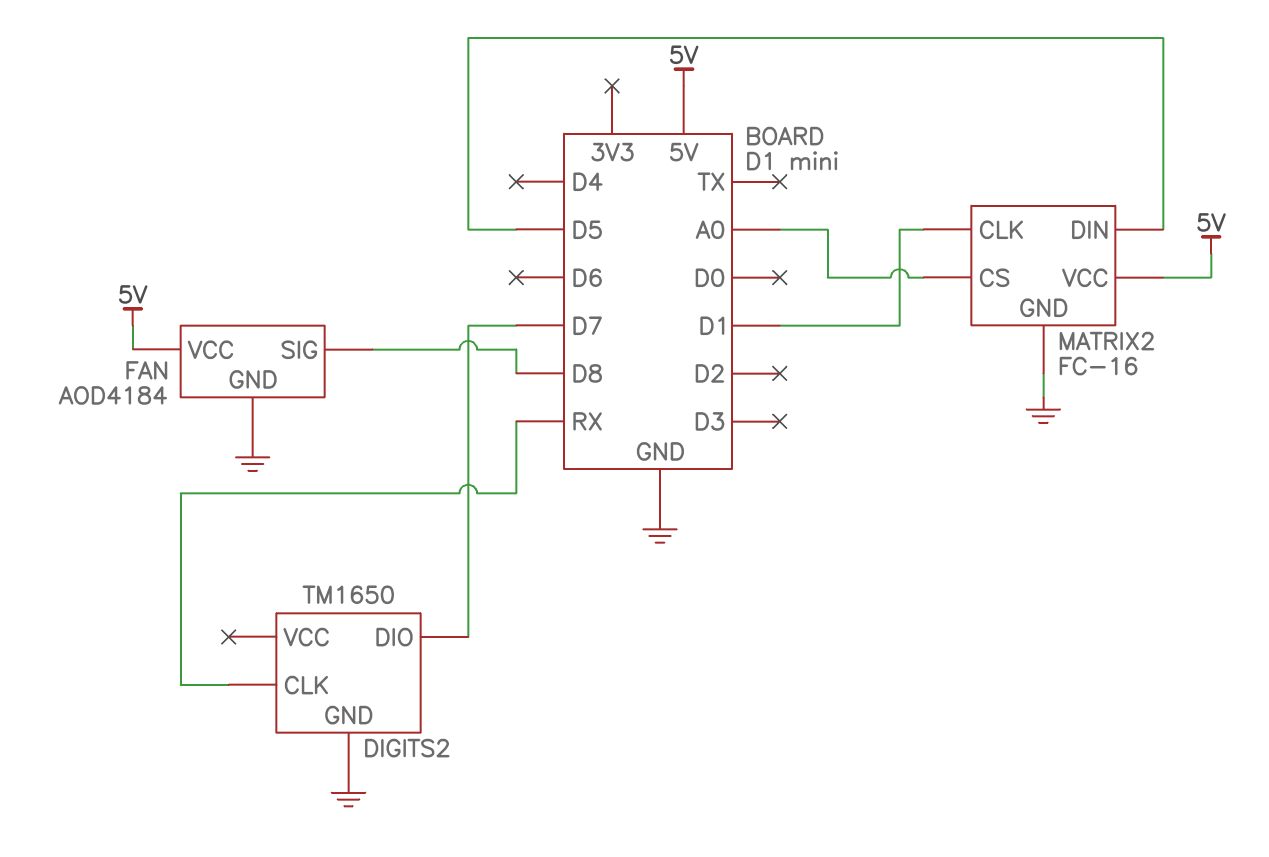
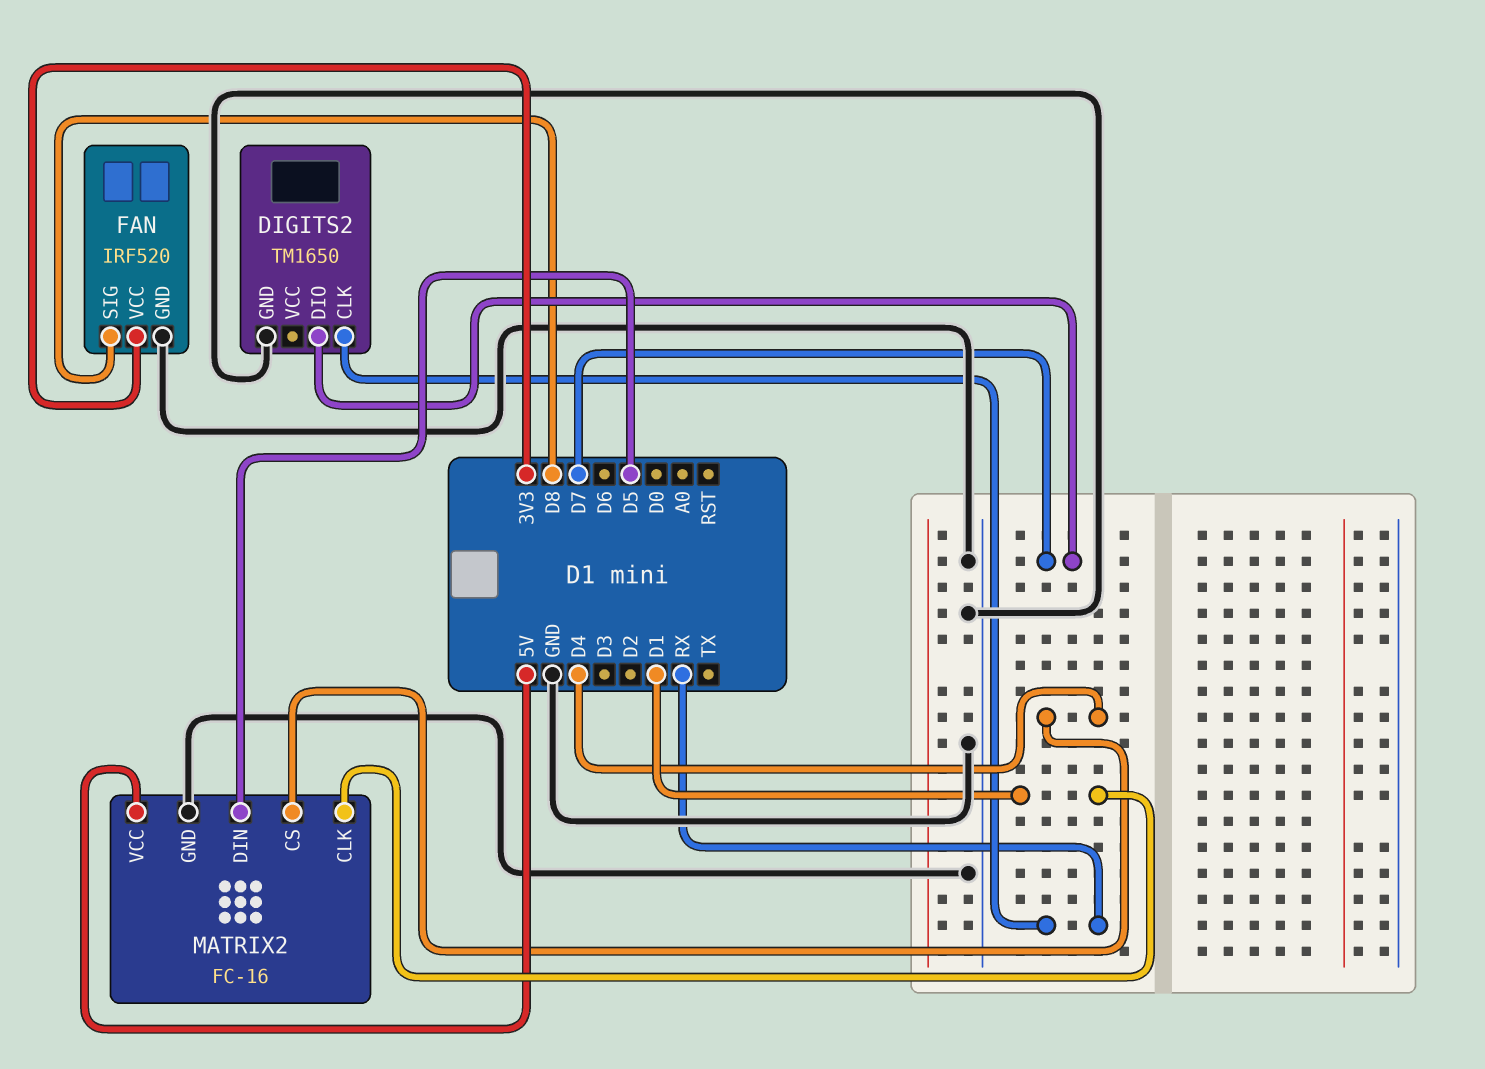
FAN: AOD4184 -> IRF520
FAN pin VCC: 5V -> 3V3
MATRIX2 pin CS: A0 -> D4

